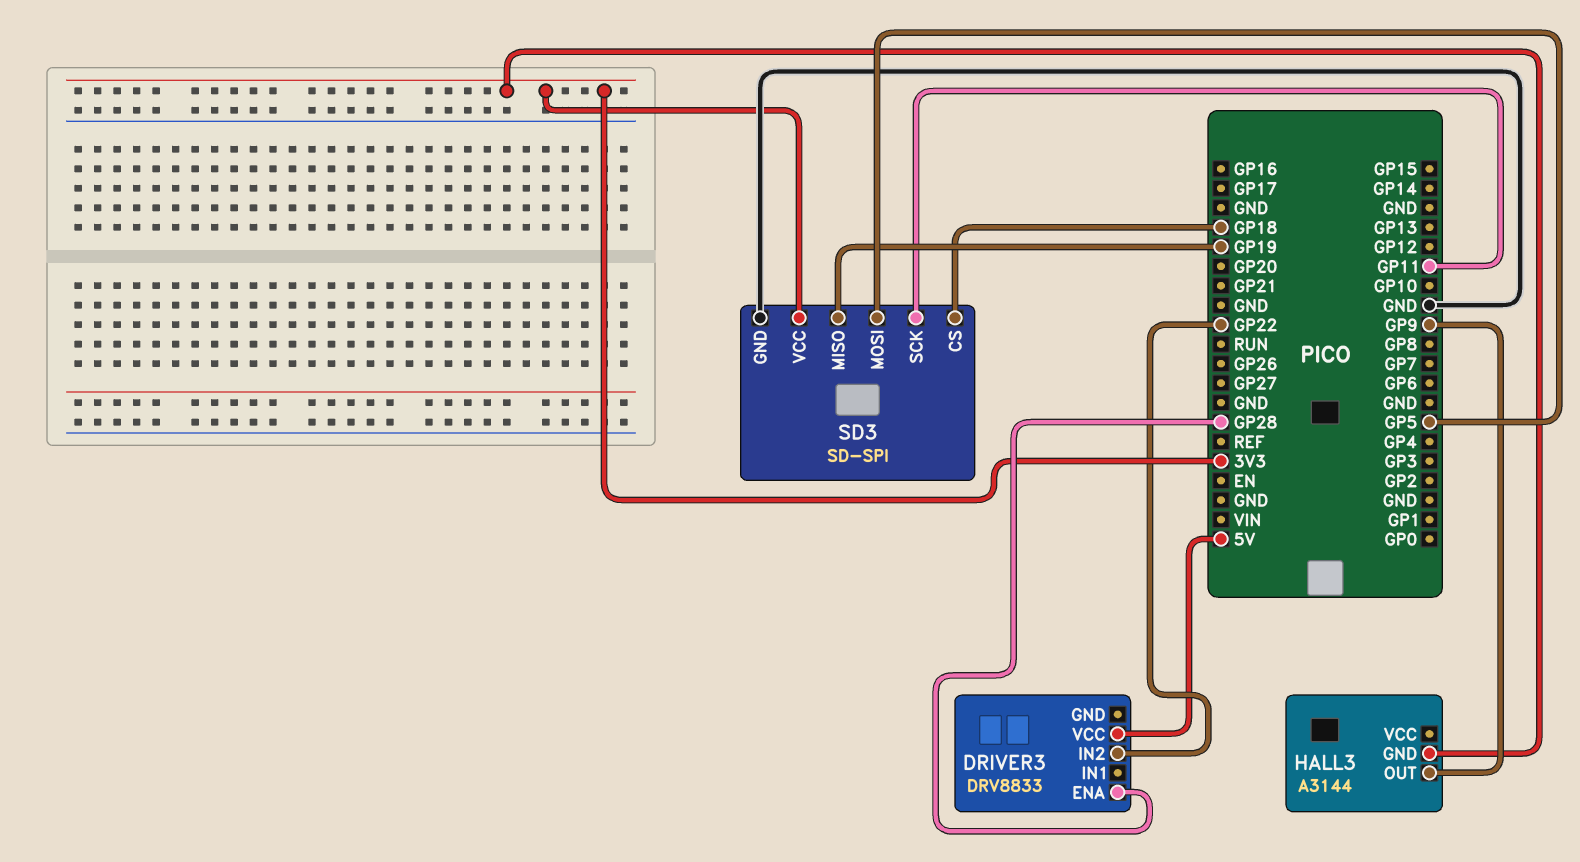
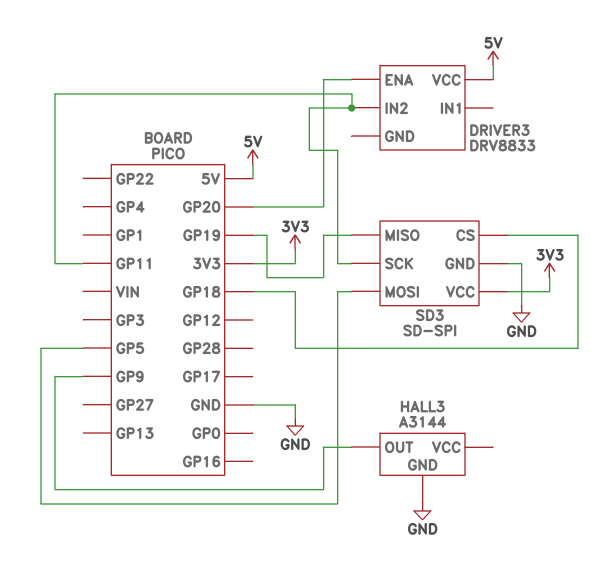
DRIVER3 pin ENA: GP28 -> GP20
DRIVER3 pin IN2: GP22 -> GP11
HALL3 pin GND: 3V3 -> GND

